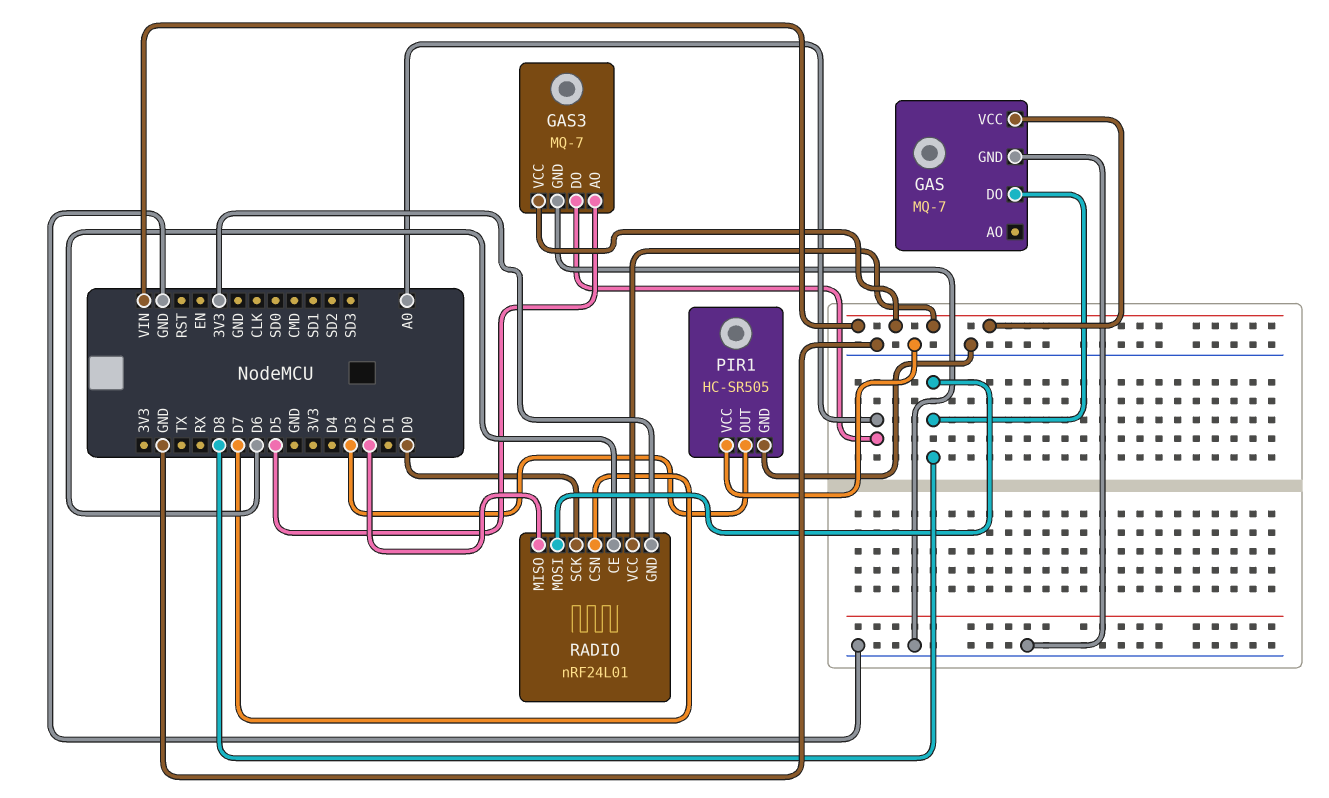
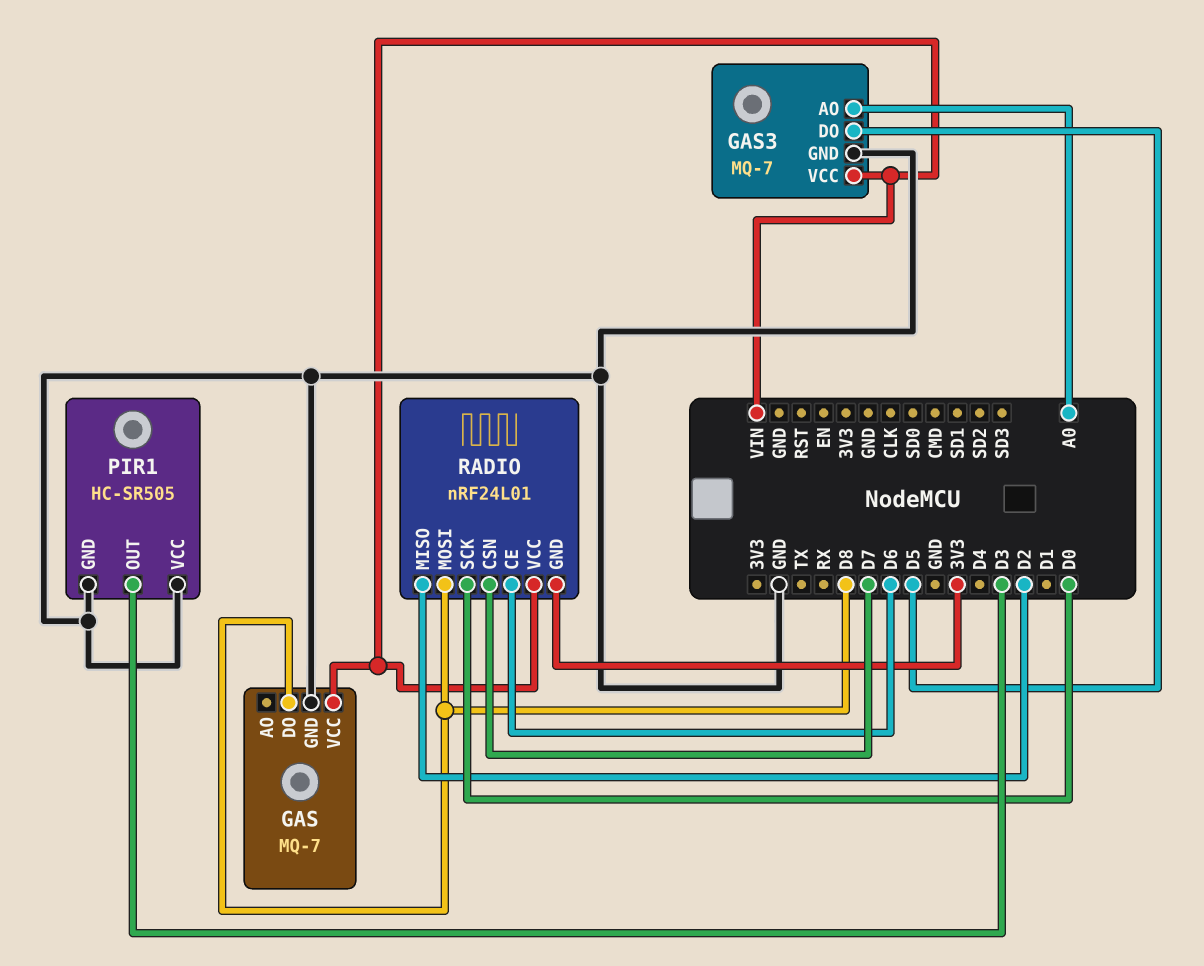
GAS3 pin AO: D5 -> A0
GAS3 pin DO: A0 -> D5

